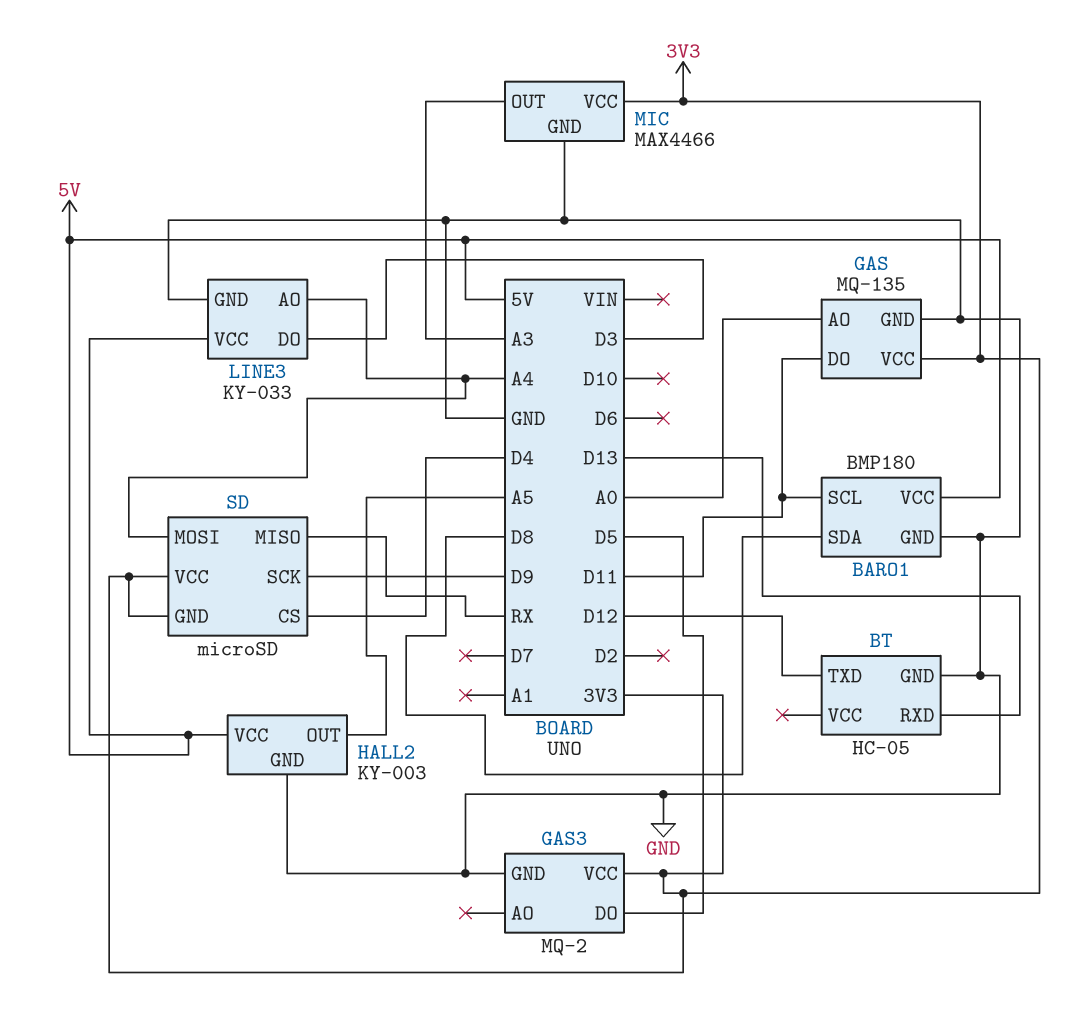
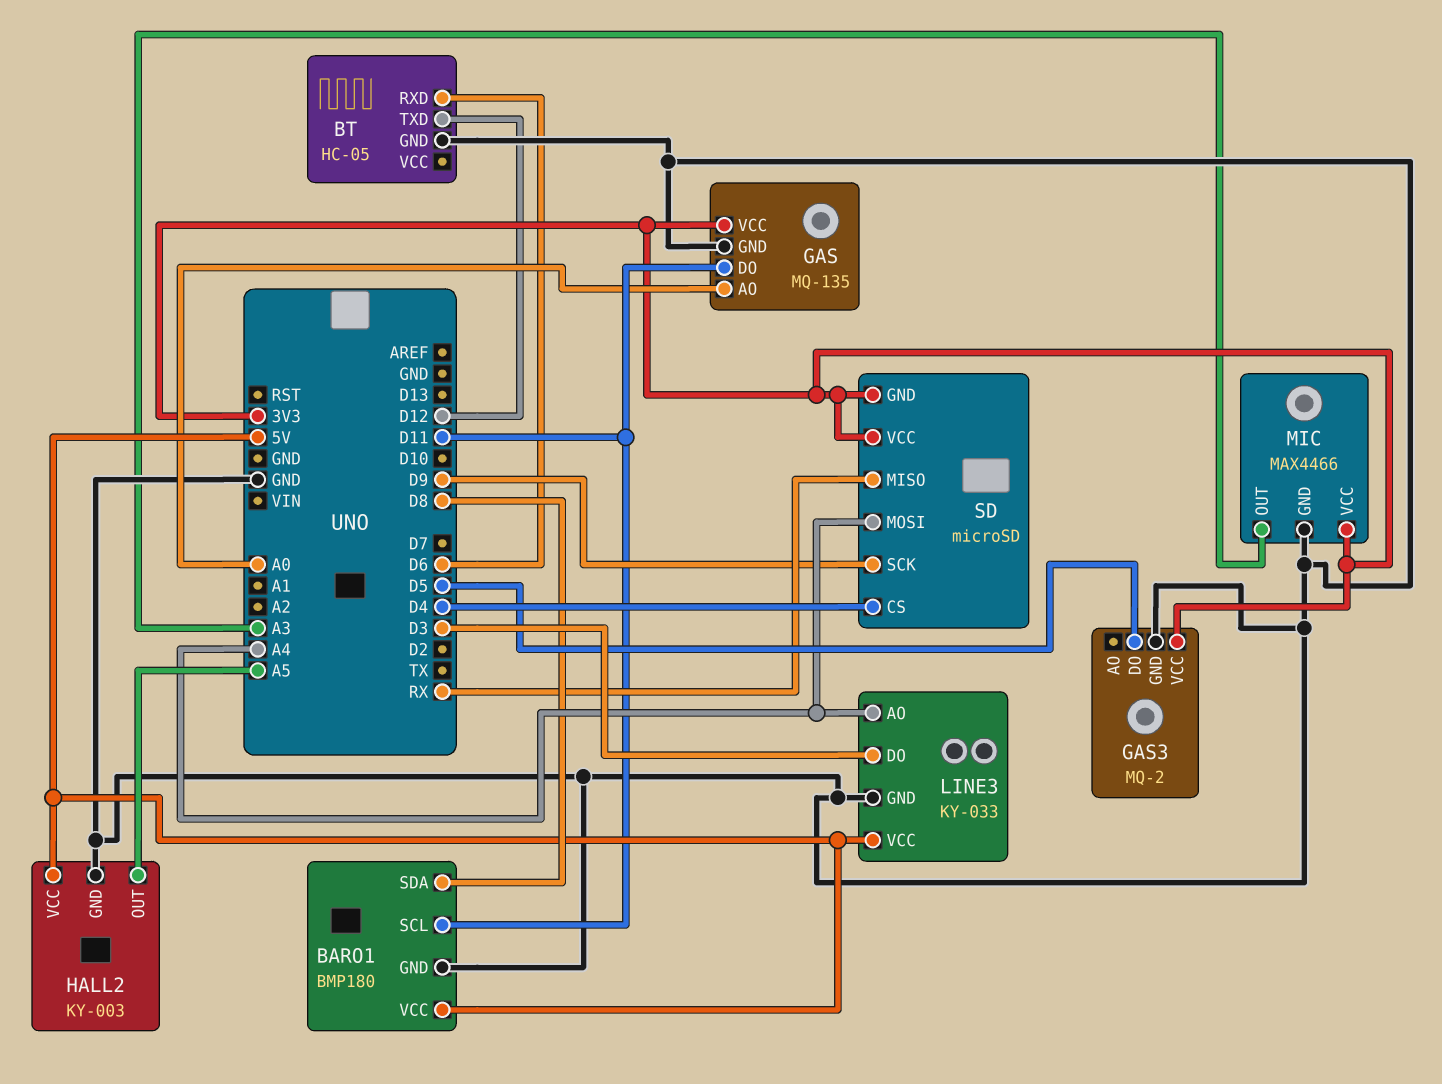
BT pin RXD: D13 -> D6

